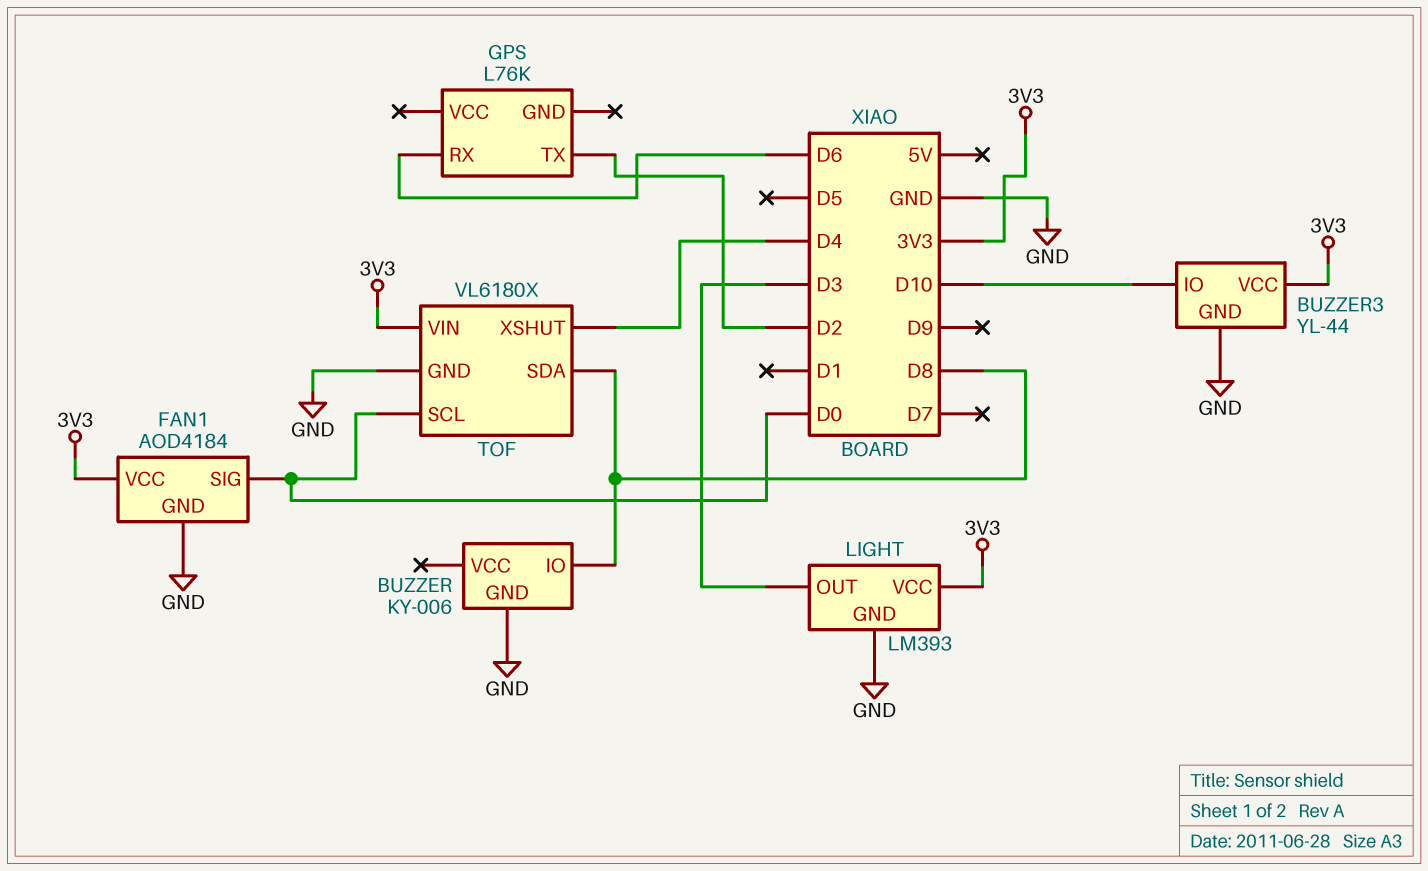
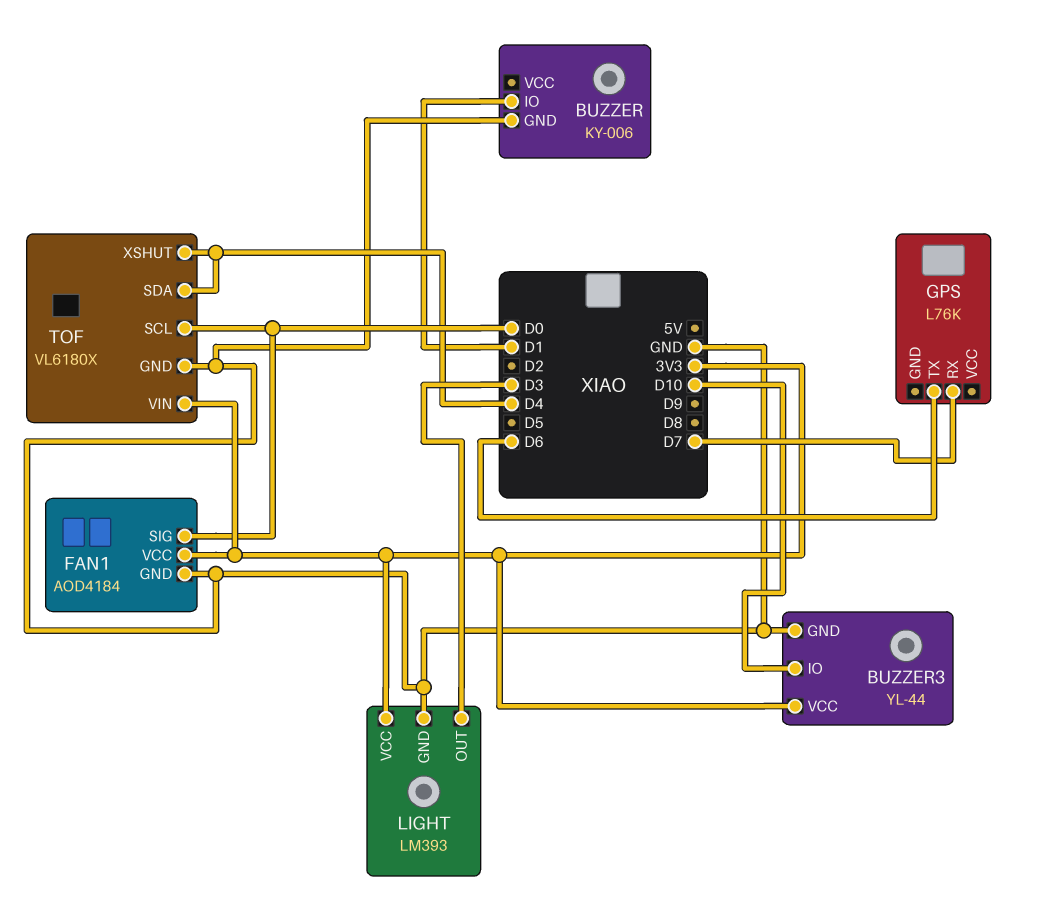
BUZZER pin IO: D8 -> D1
GPS pin RX: D6 -> D7
GPS pin TX: D2 -> D6
TOF pin SDA: D8 -> D4

